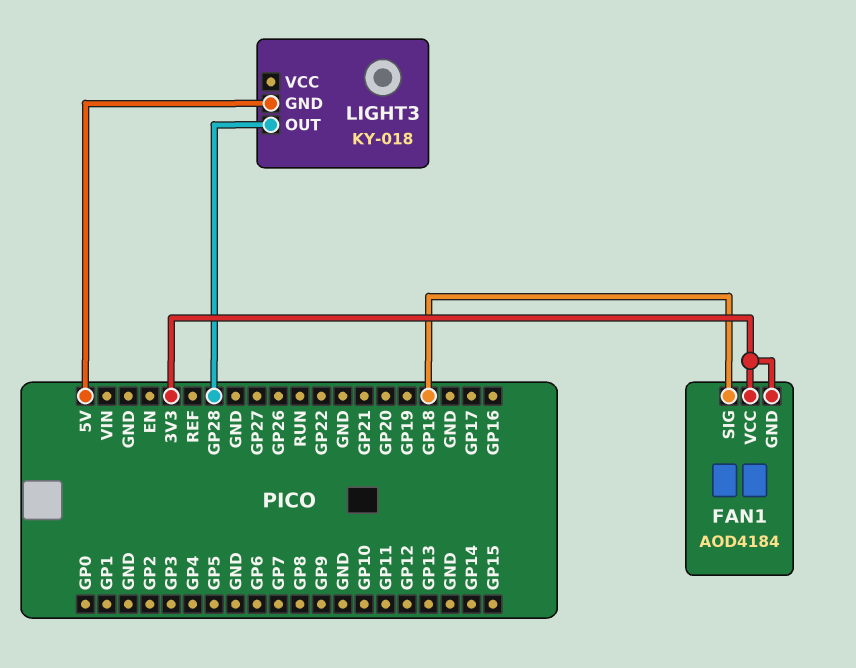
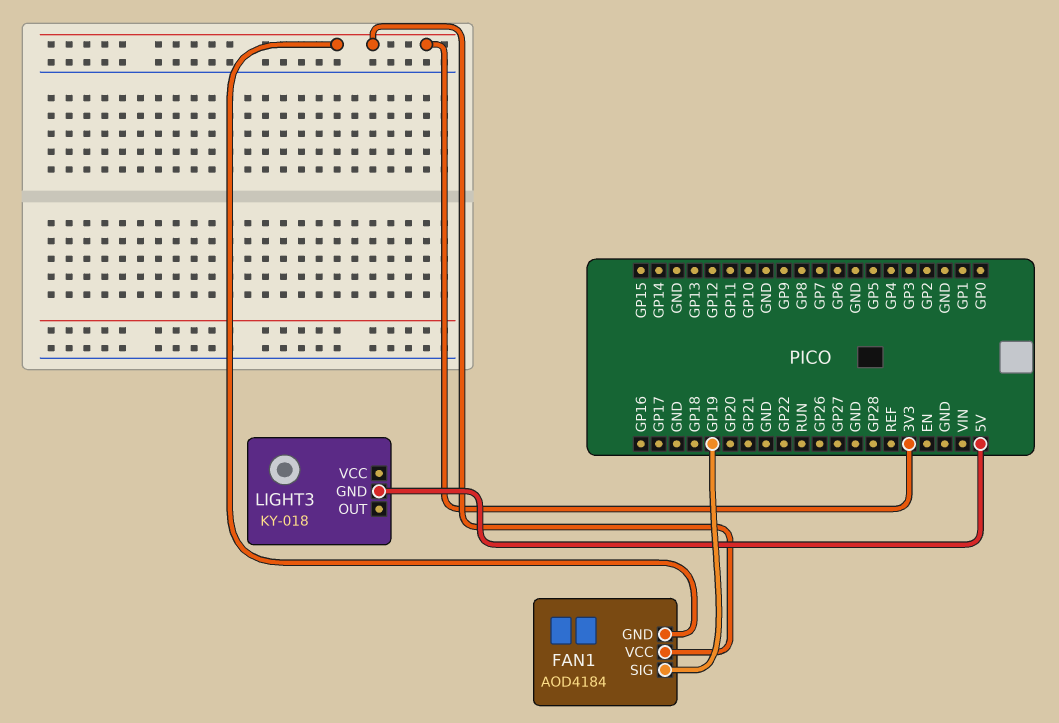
FAN1 pin SIG: GP18 -> GP19
LIGHT3 pin OUT: GP28 -> none

